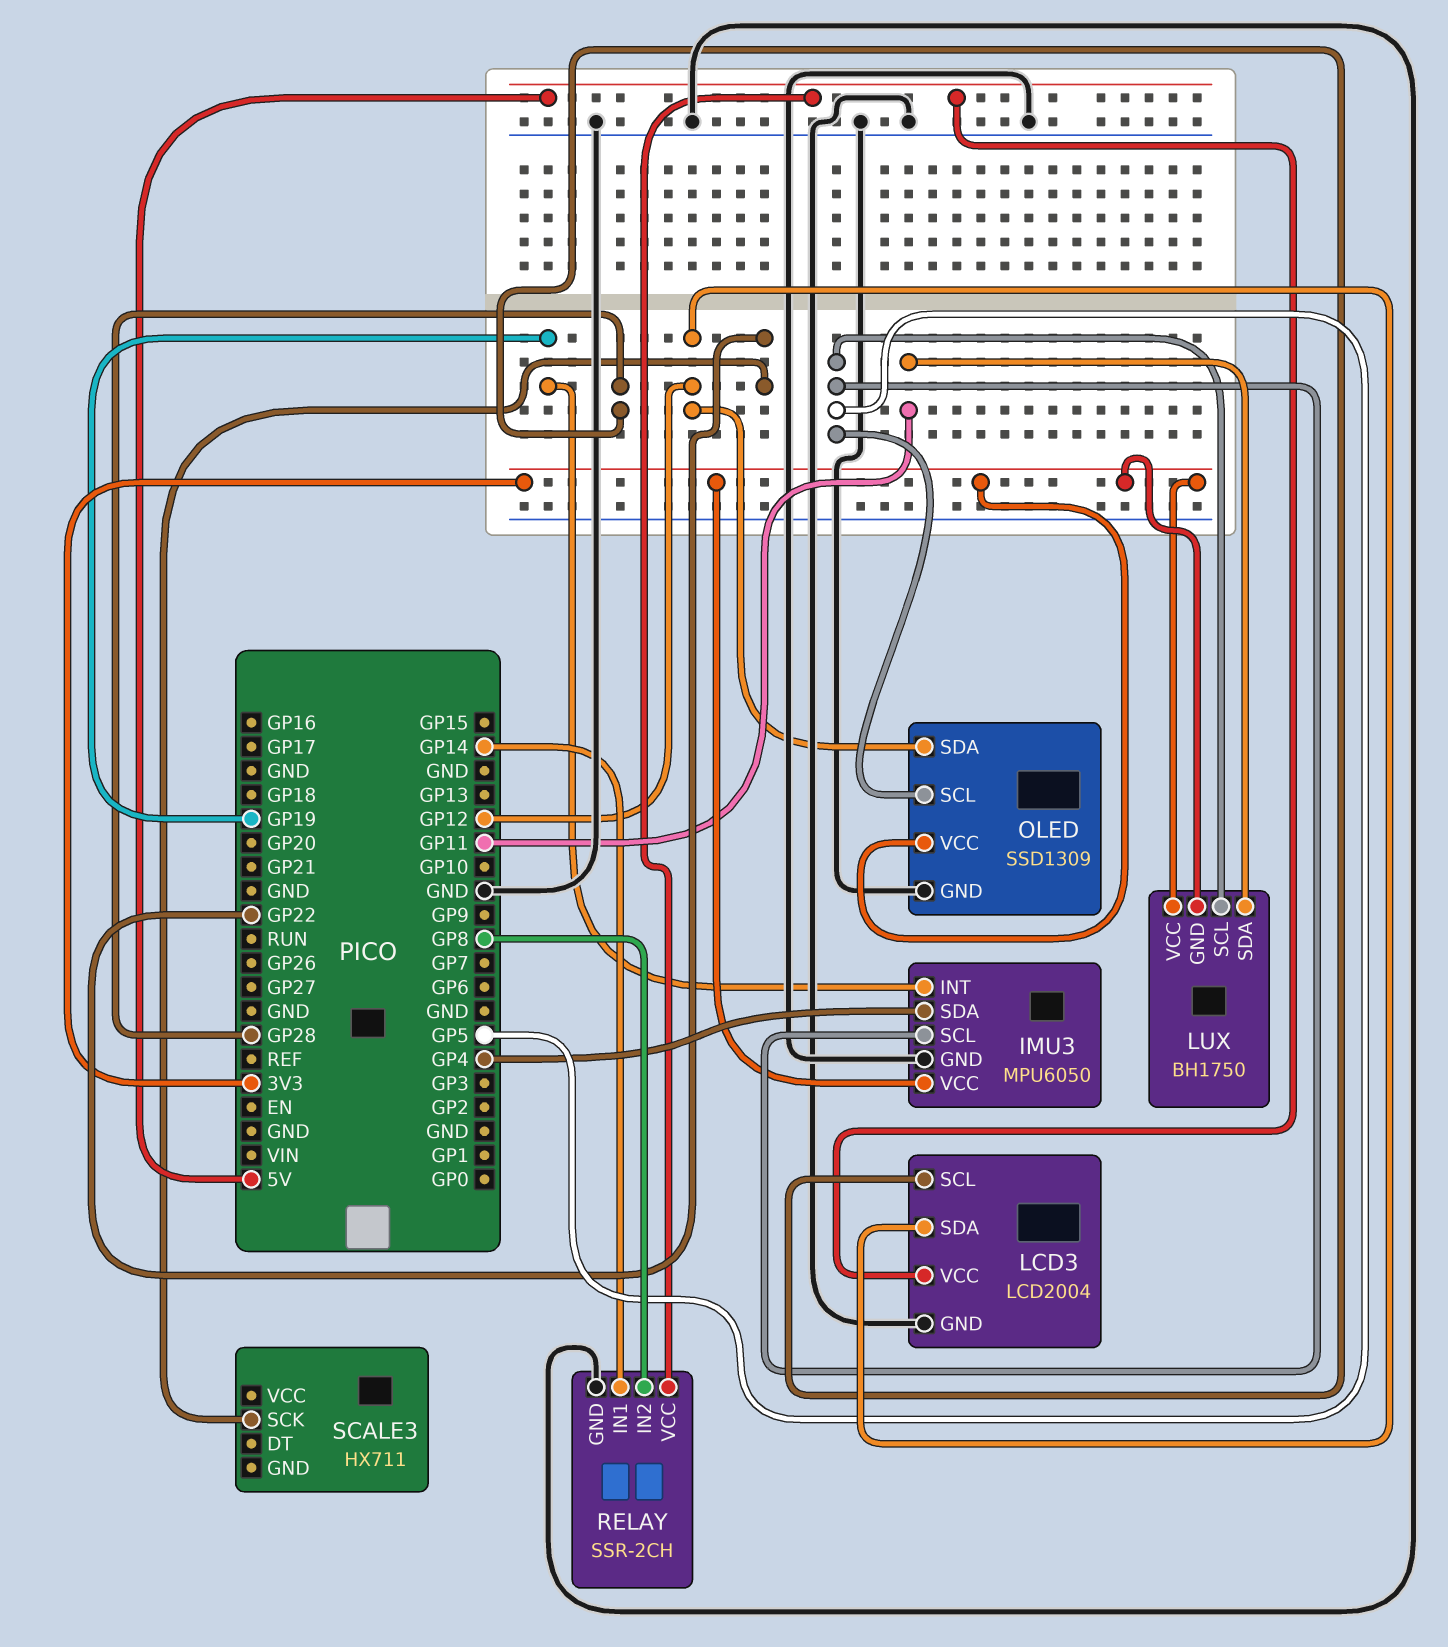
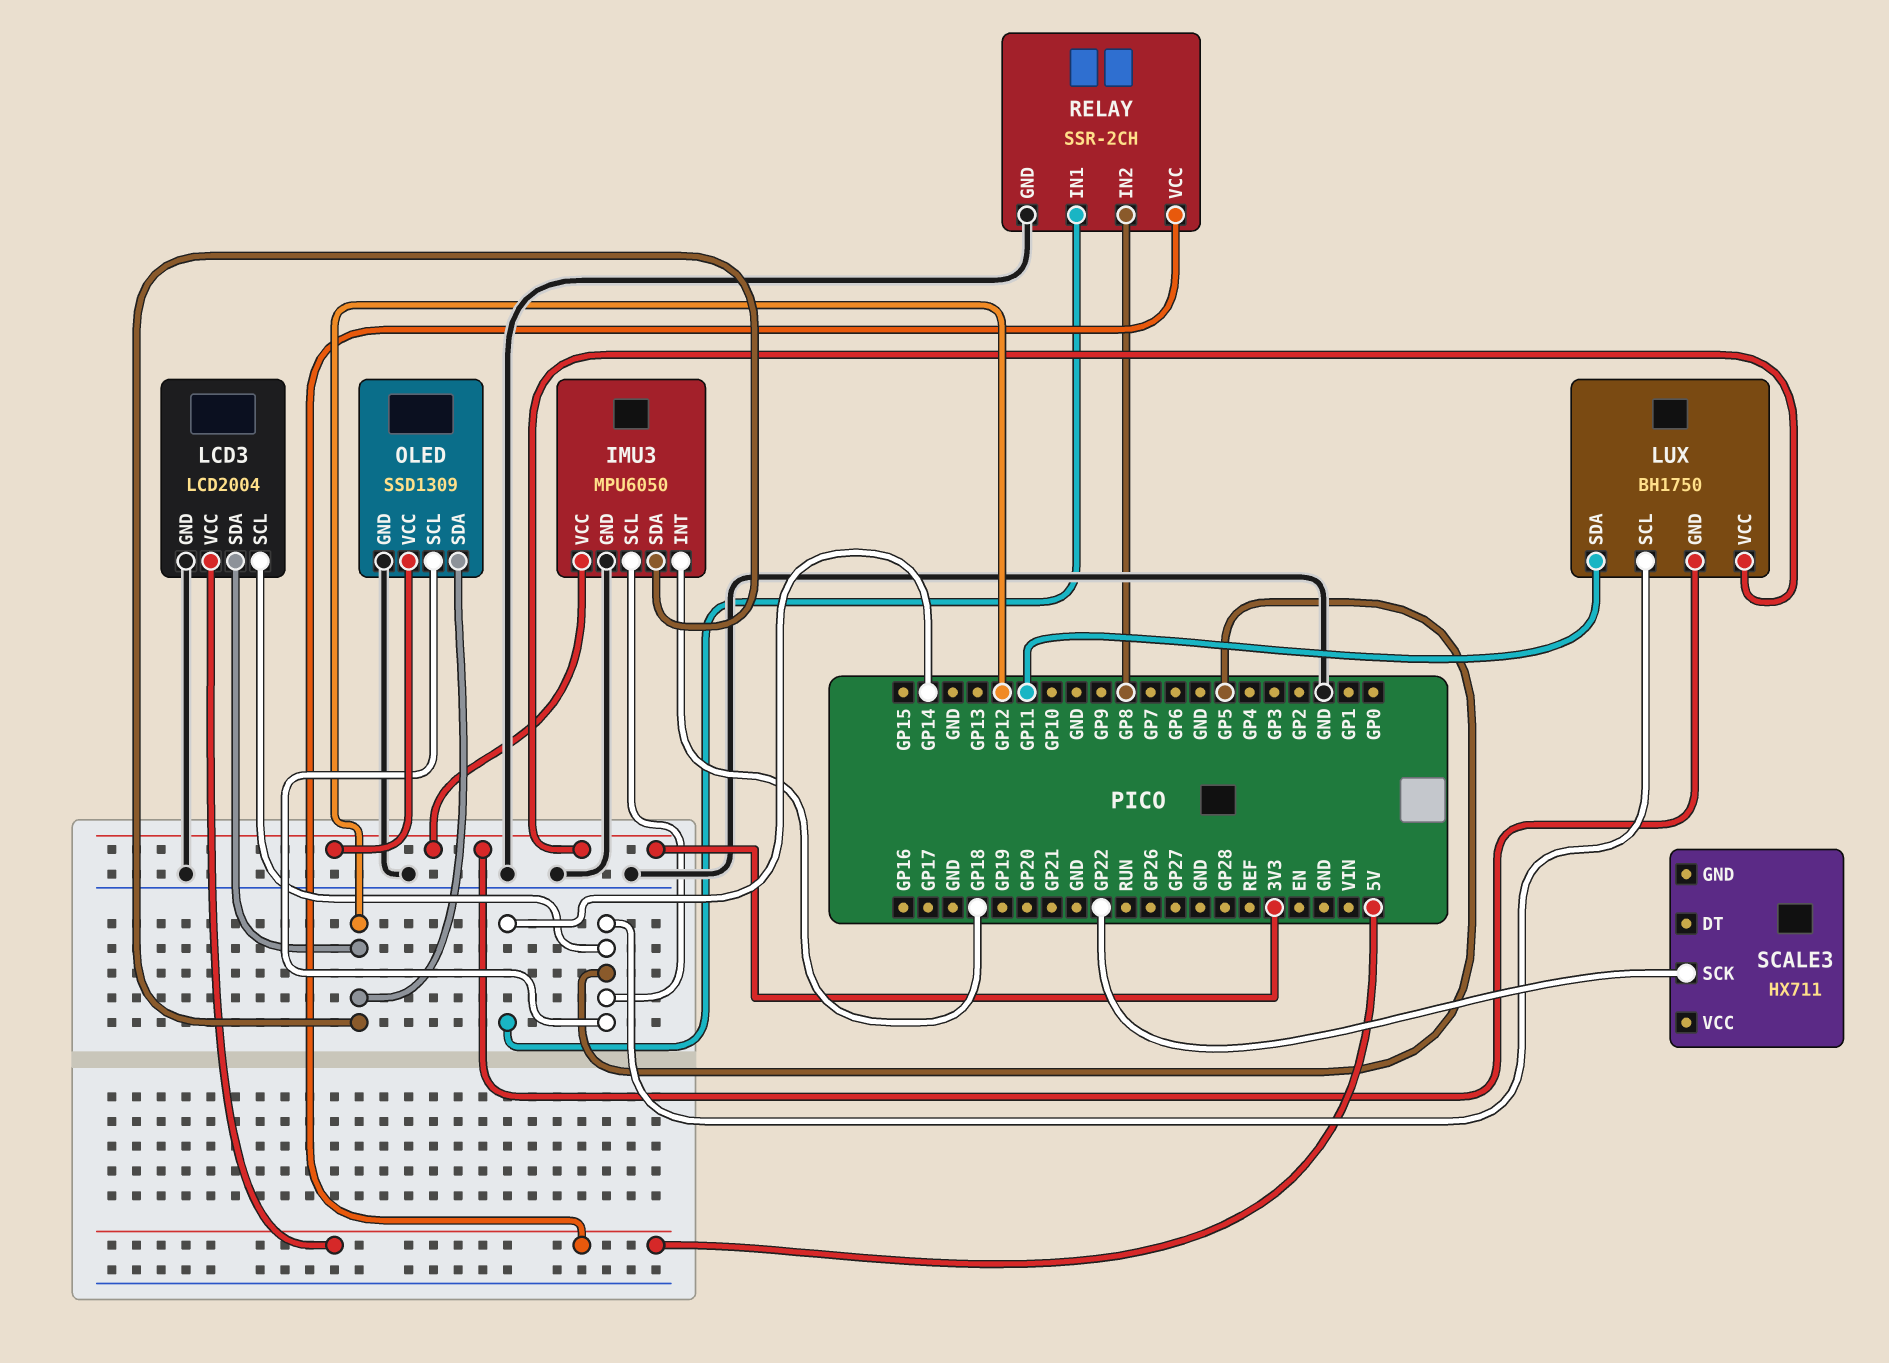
IMU3 pin INT: GP19 -> GP18
IMU3 pin SDA: GP4 -> GP12
LCD3 pin SCL: GP28 -> GP5

